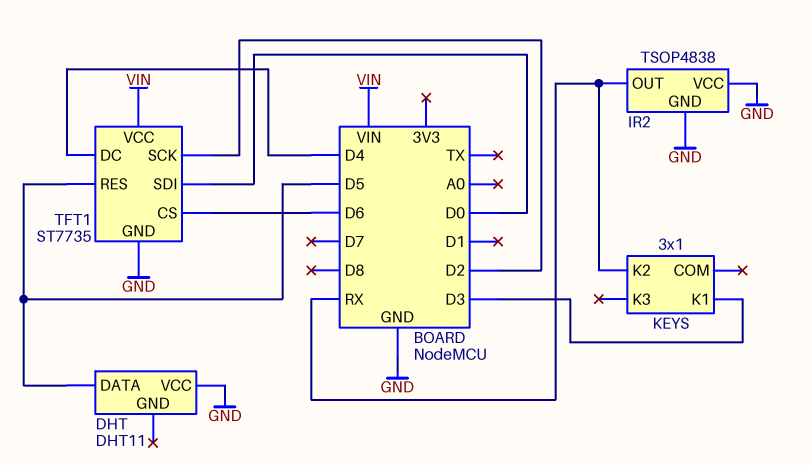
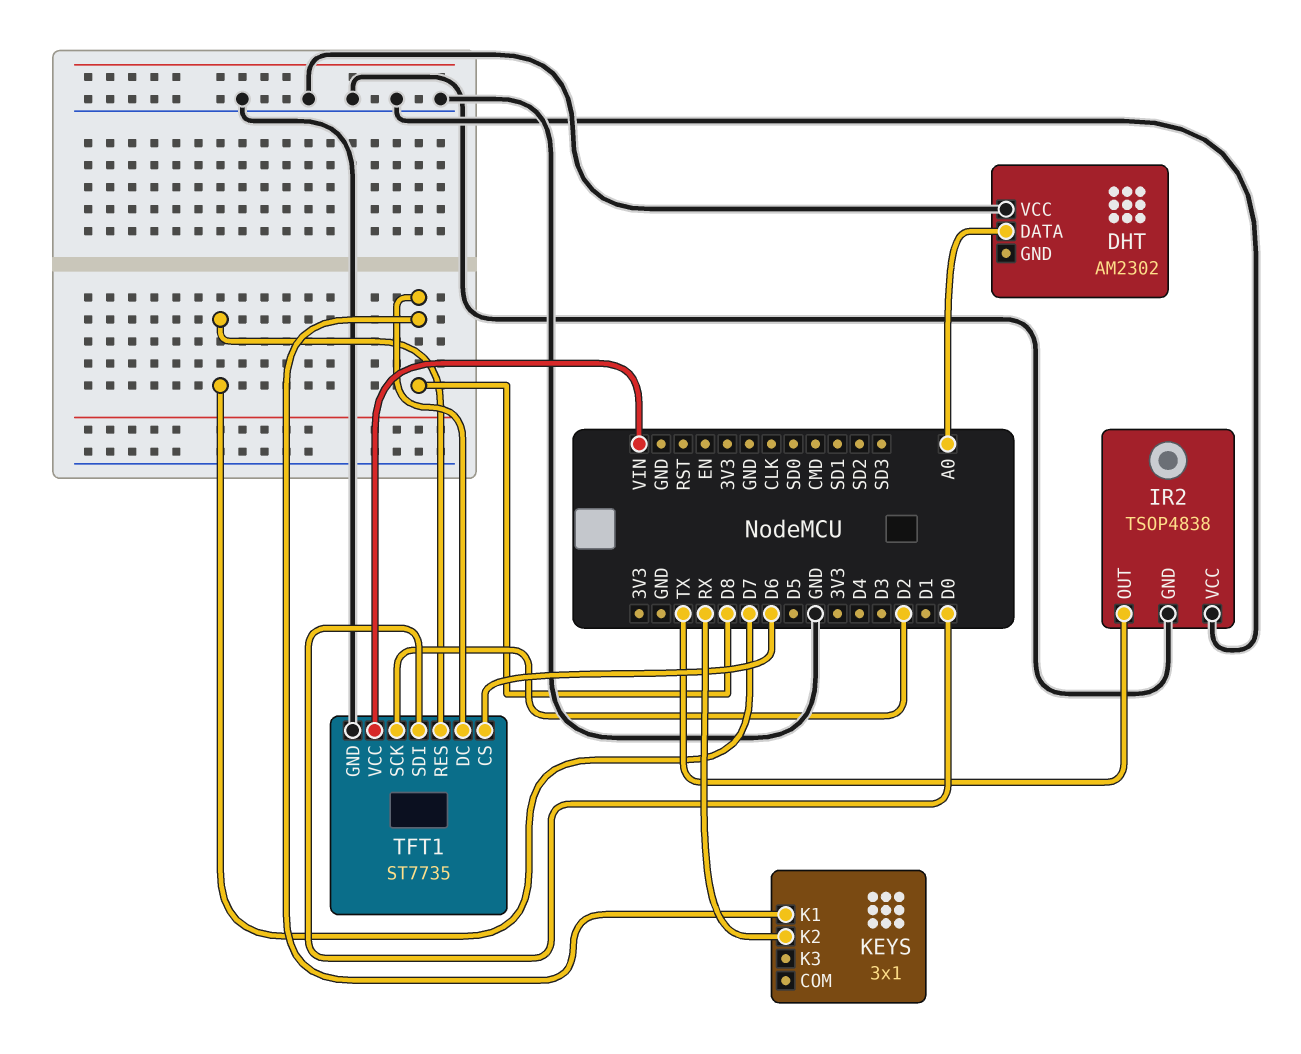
DHT: DHT11 -> AM2302
DHT pin DATA: D5 -> A0
IR2 pin OUT: RX -> TX
KEYS pin K1: D3 -> D8
TFT1 pin DC: D4 -> D8
TFT1 pin RES: D5 -> D7

